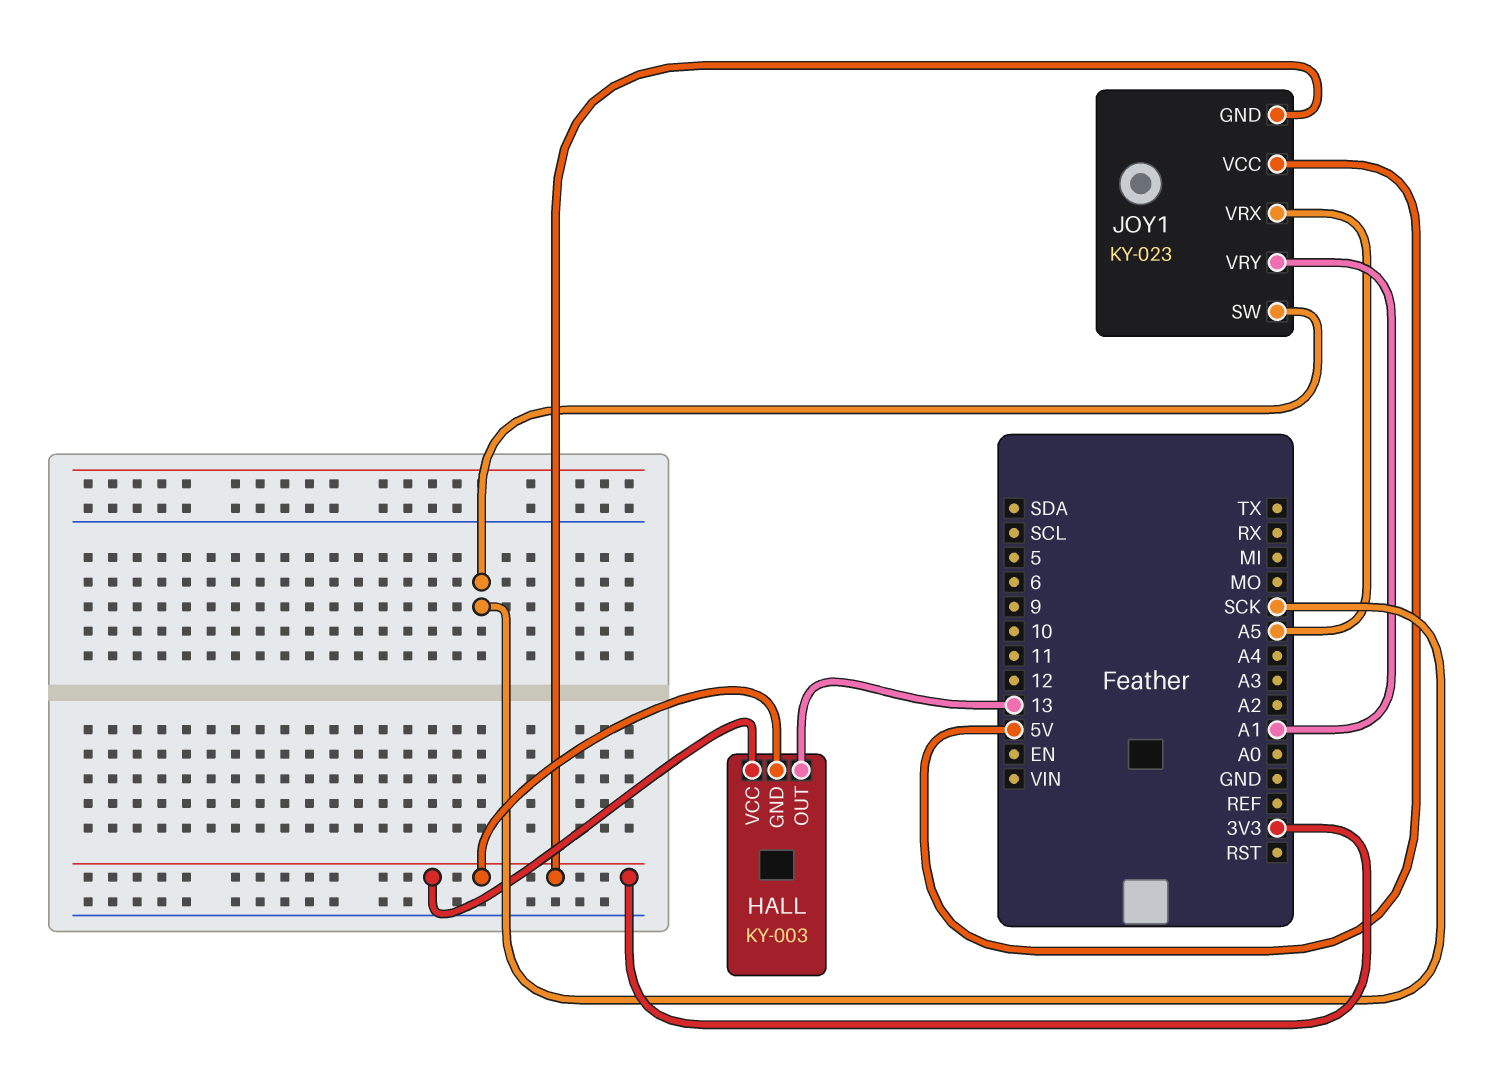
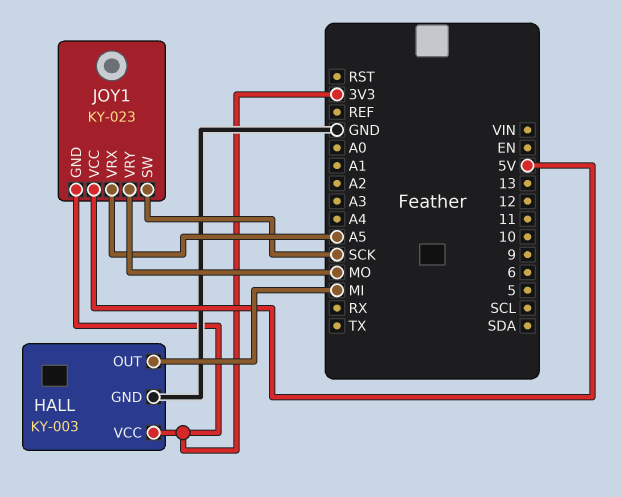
HALL pin GND: 3V3 -> GND
HALL pin OUT: 13 -> MI
JOY1 pin VRY: A1 -> MO

